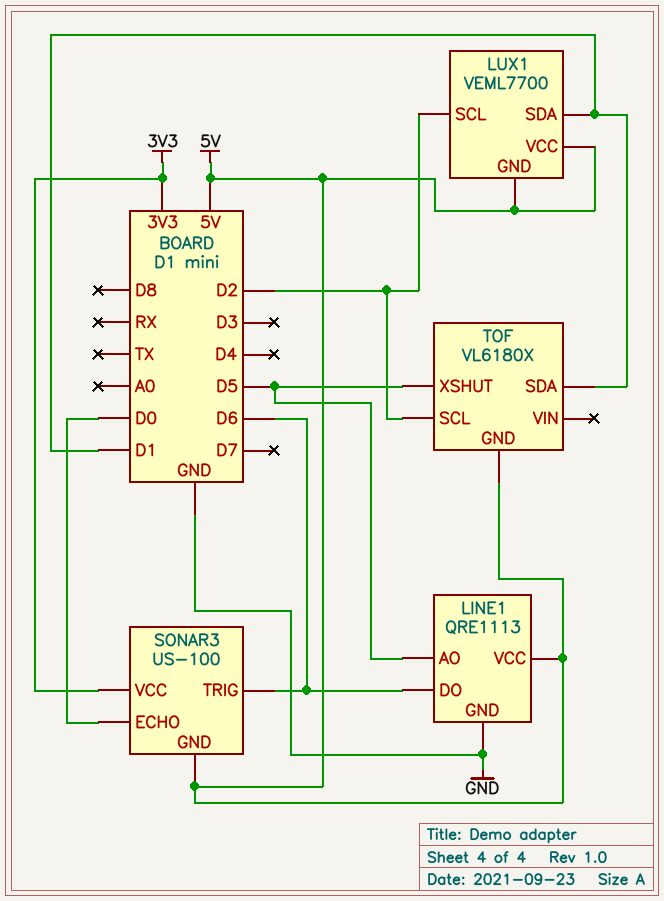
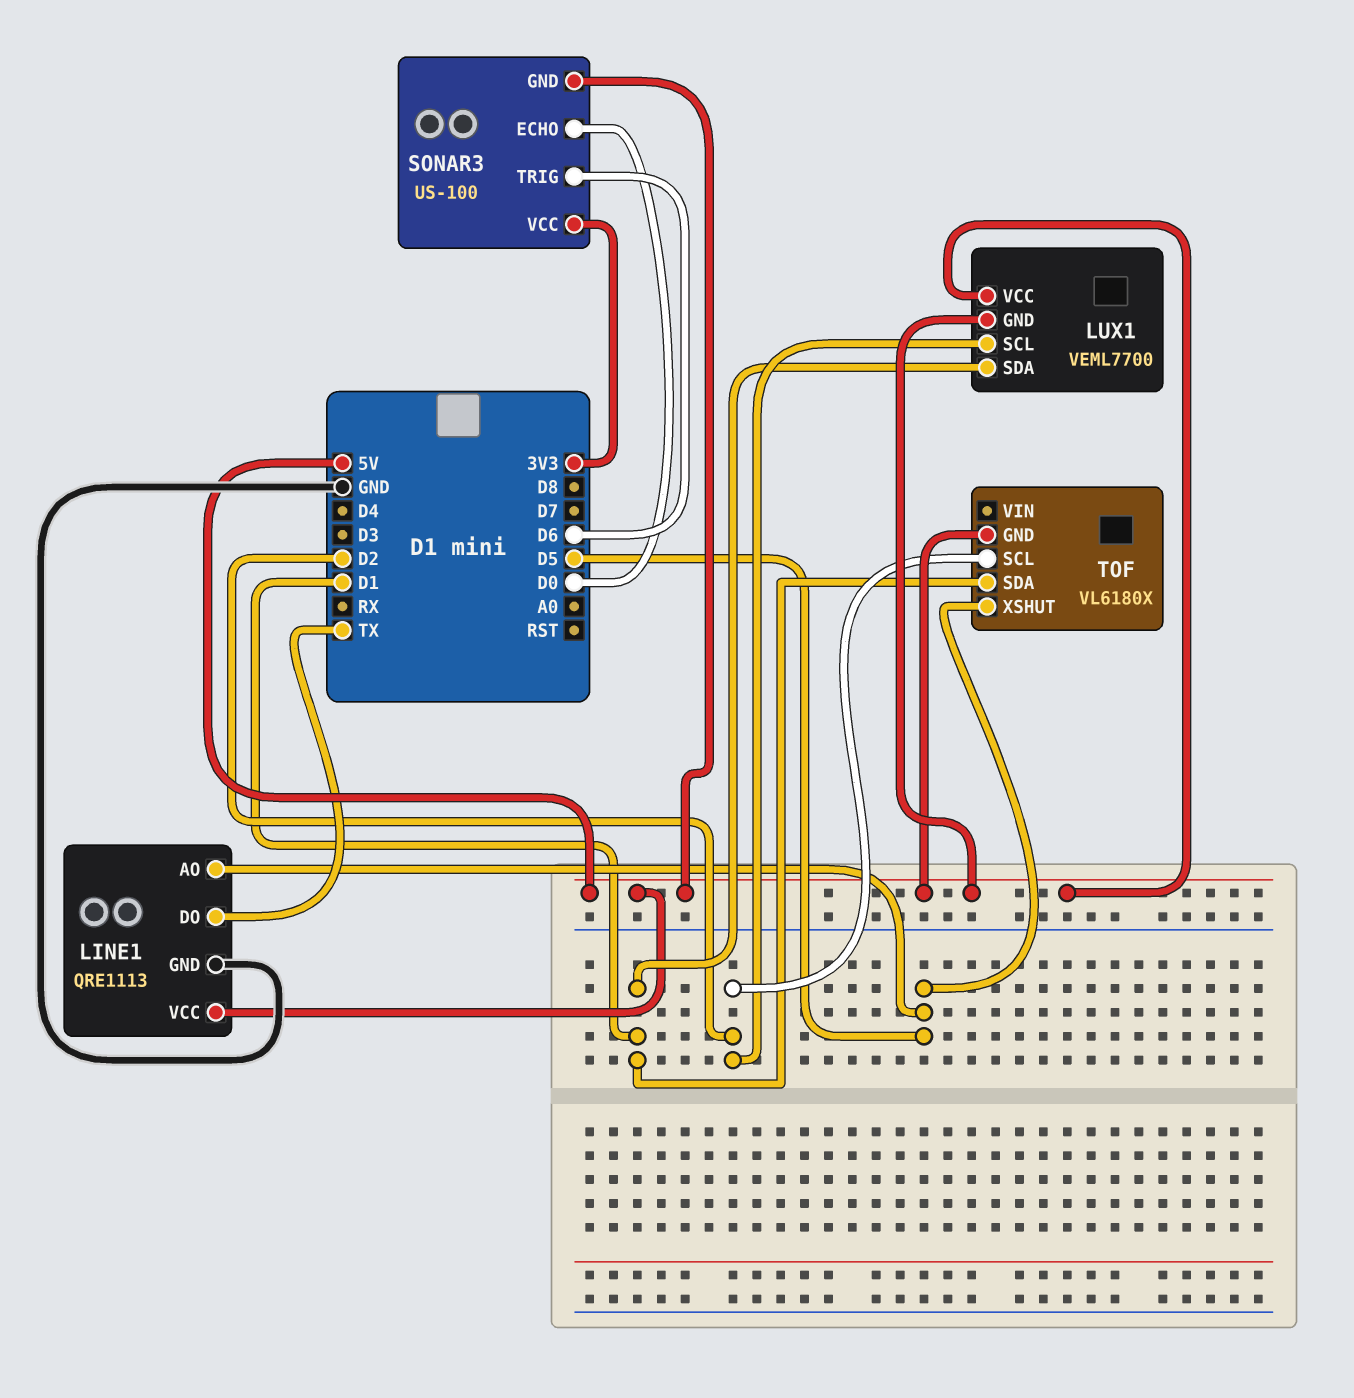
LINE1 pin DO: D6 -> TX

